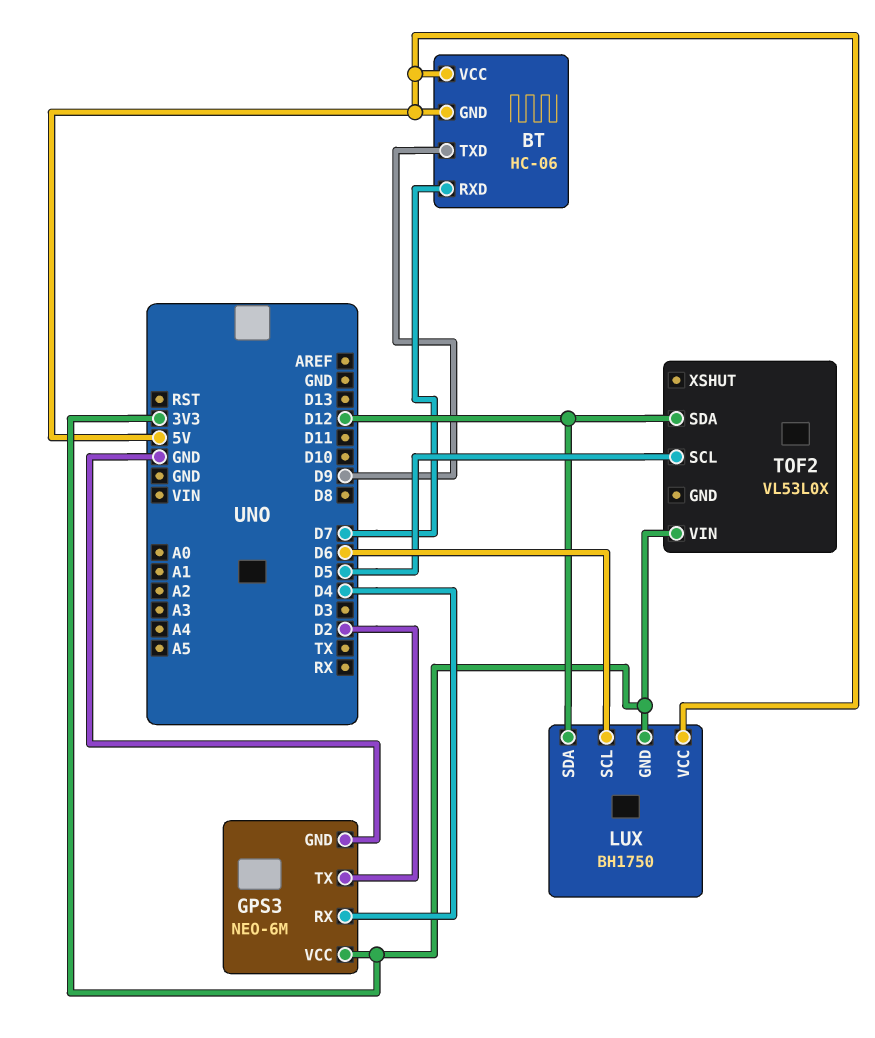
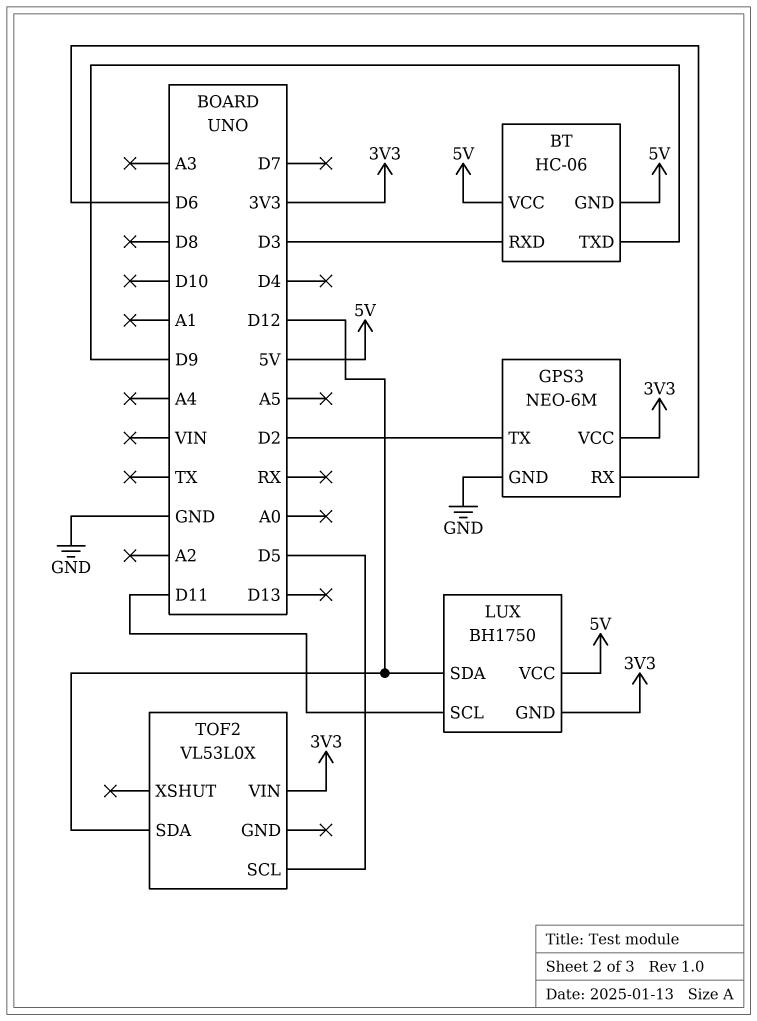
BT pin RXD: D7 -> D3
GPS3 pin RX: D4 -> D6
LUX pin SCL: D6 -> D11

